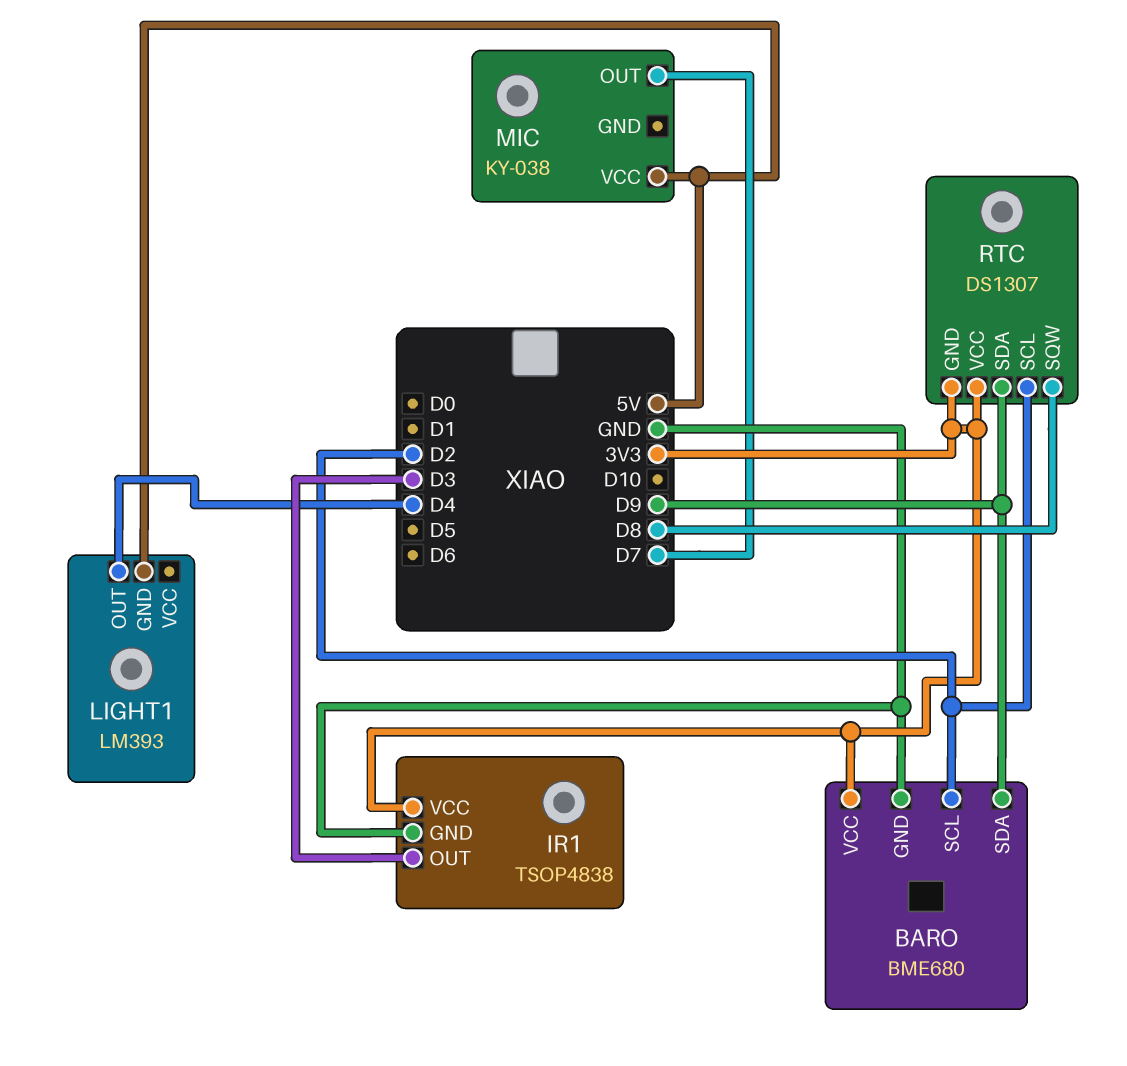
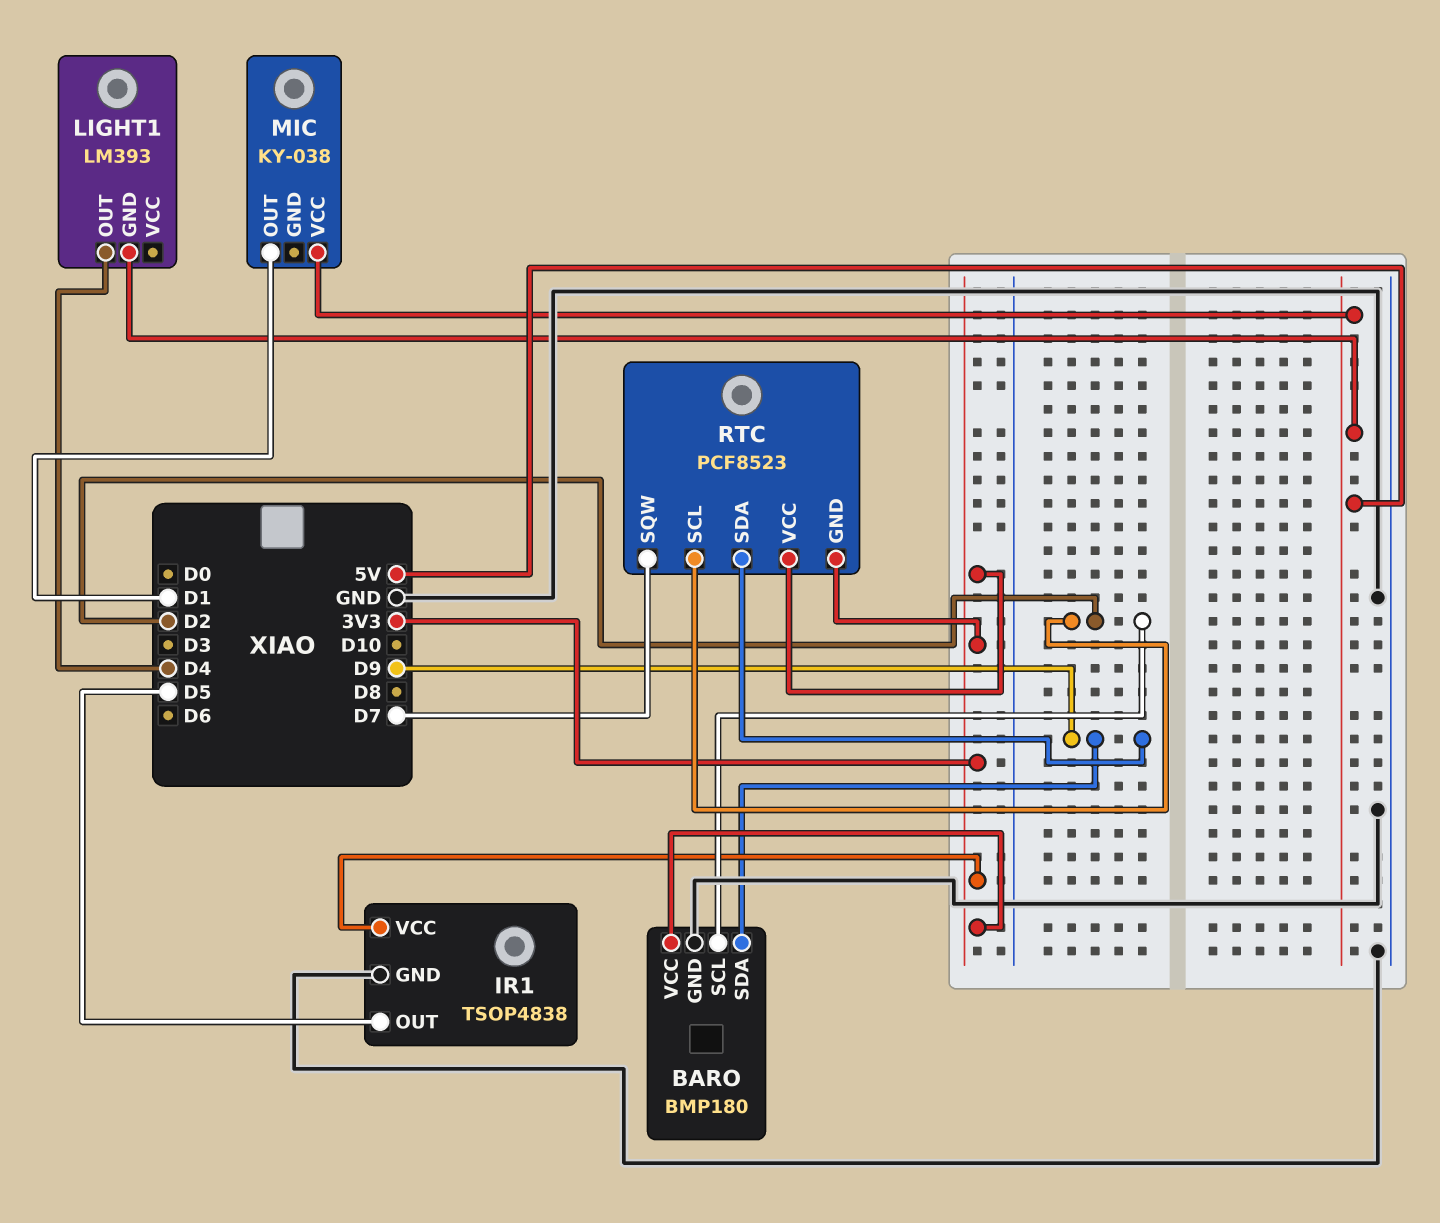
BARO: BME680 -> BMP180
IR1 pin OUT: D3 -> D5
MIC pin OUT: D7 -> D1
RTC: DS1307 -> PCF8523
RTC pin SQW: D8 -> D7

